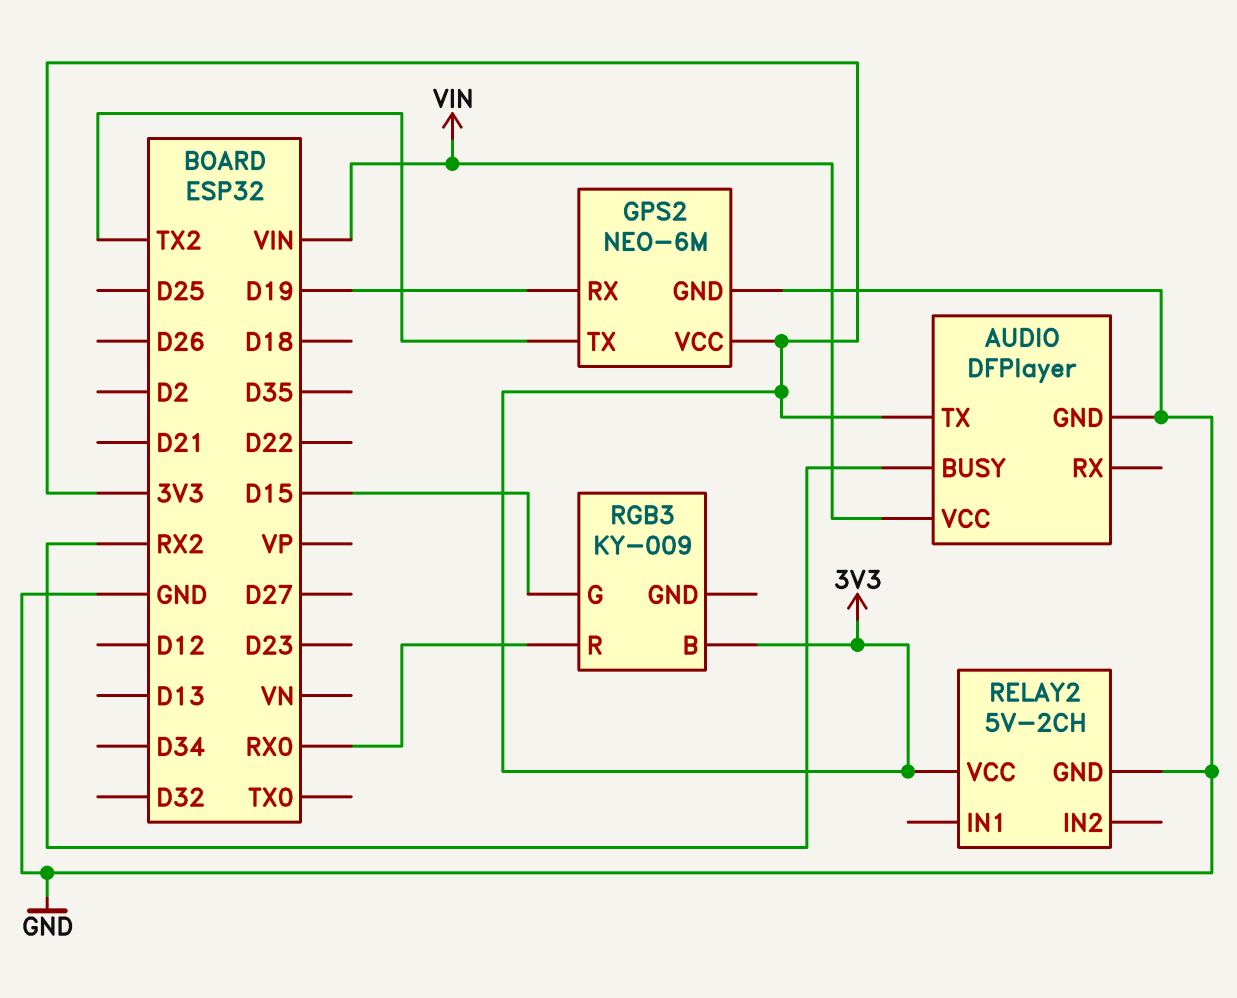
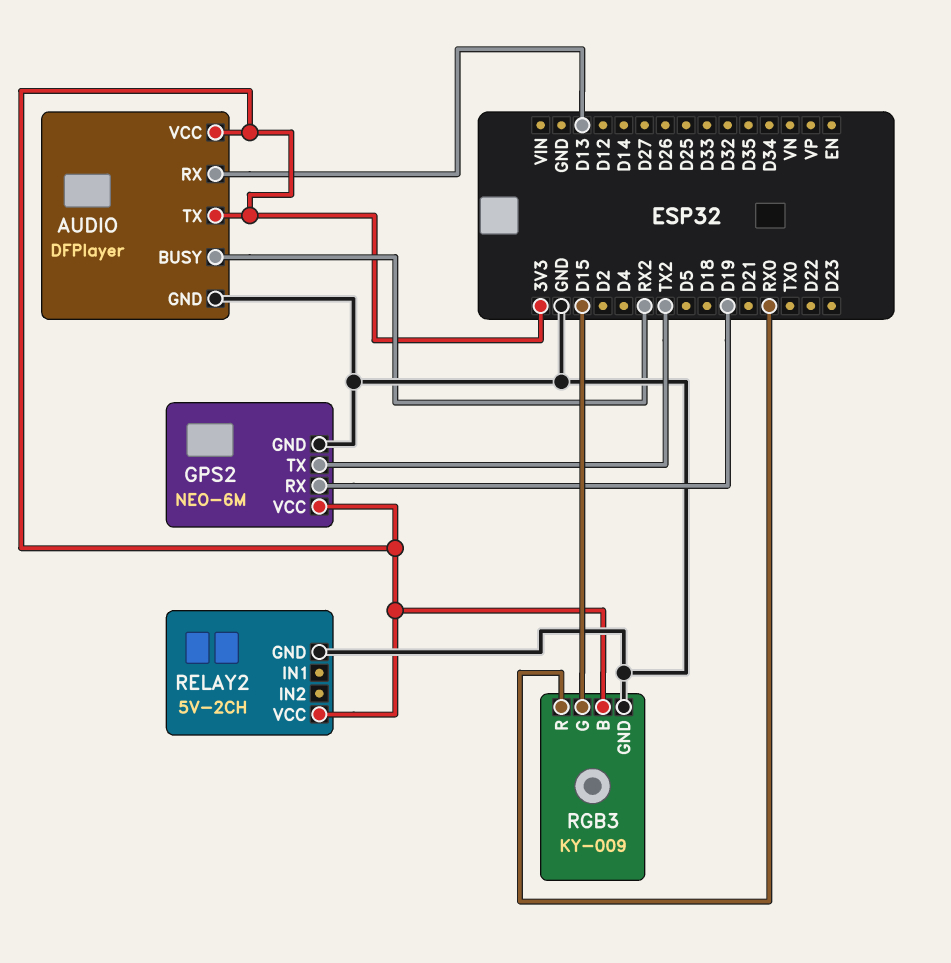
AUDIO pin RX: none -> D13
AUDIO pin VCC: VIN -> 3V3
RGB3 pin GND: none -> GND

